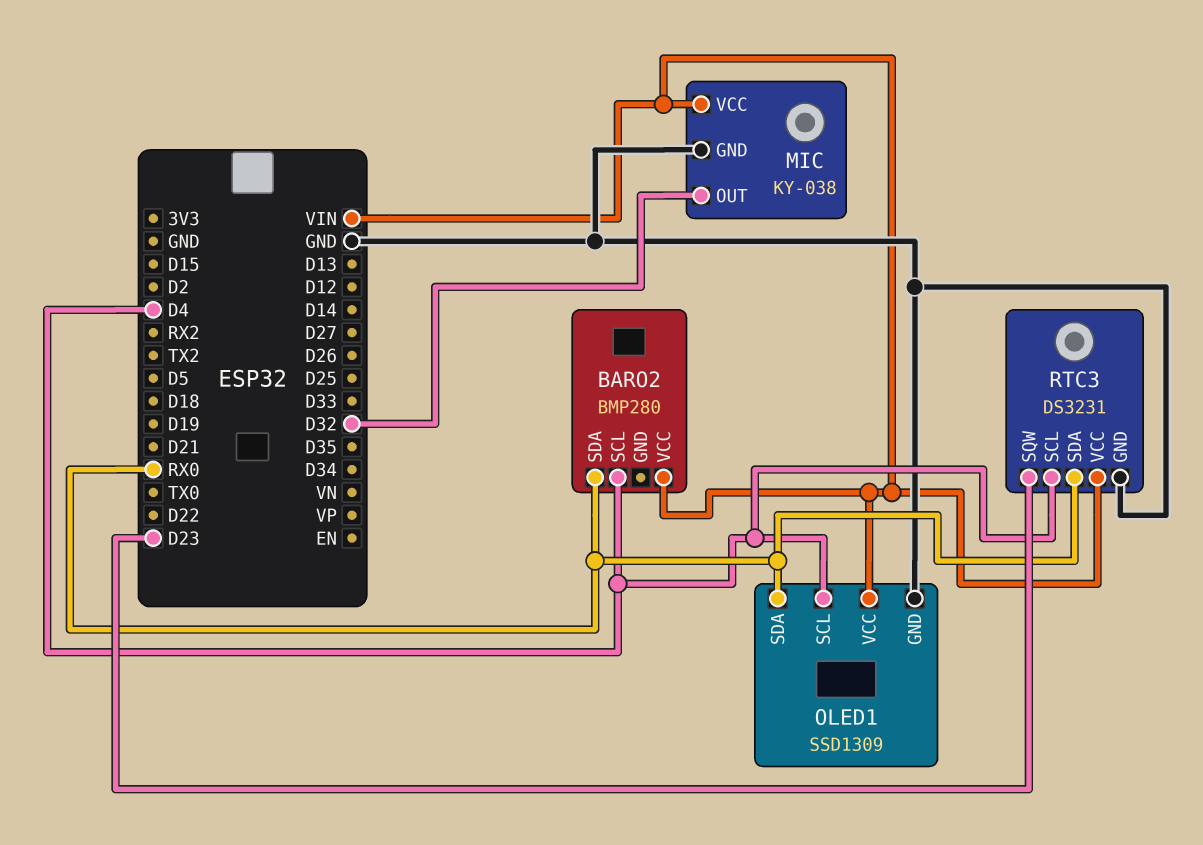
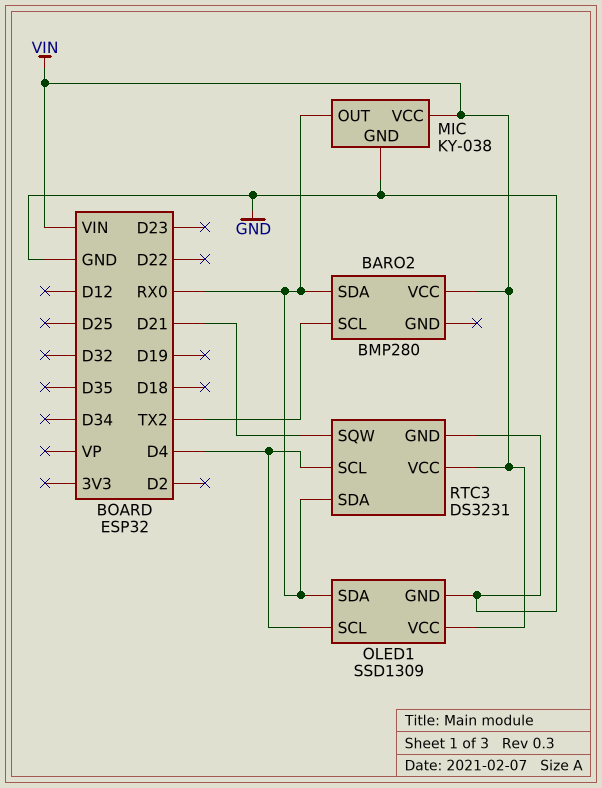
BARO2 pin SCL: D4 -> TX2
MIC pin OUT: D32 -> RX0
RTC3 pin SQW: D23 -> D21

